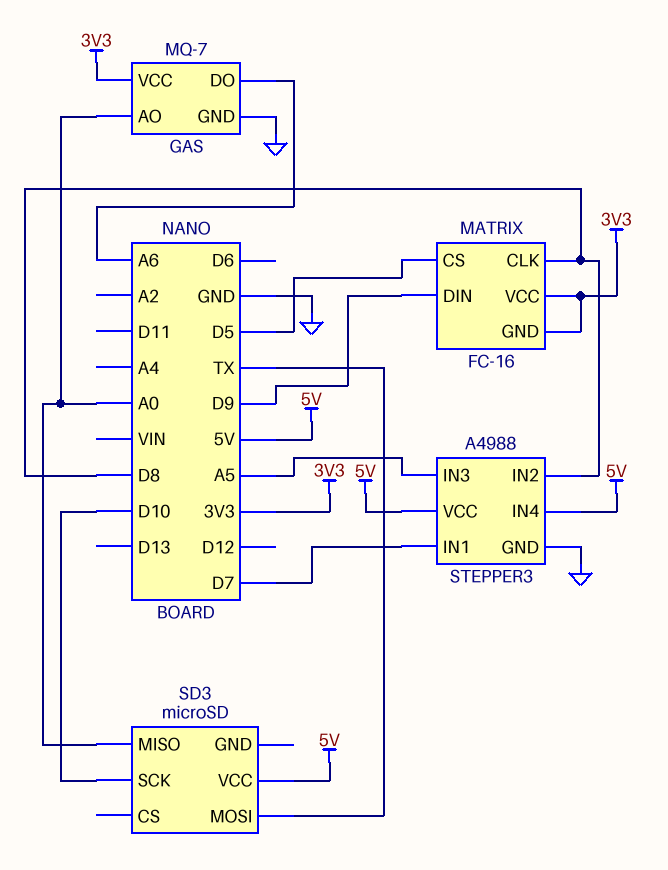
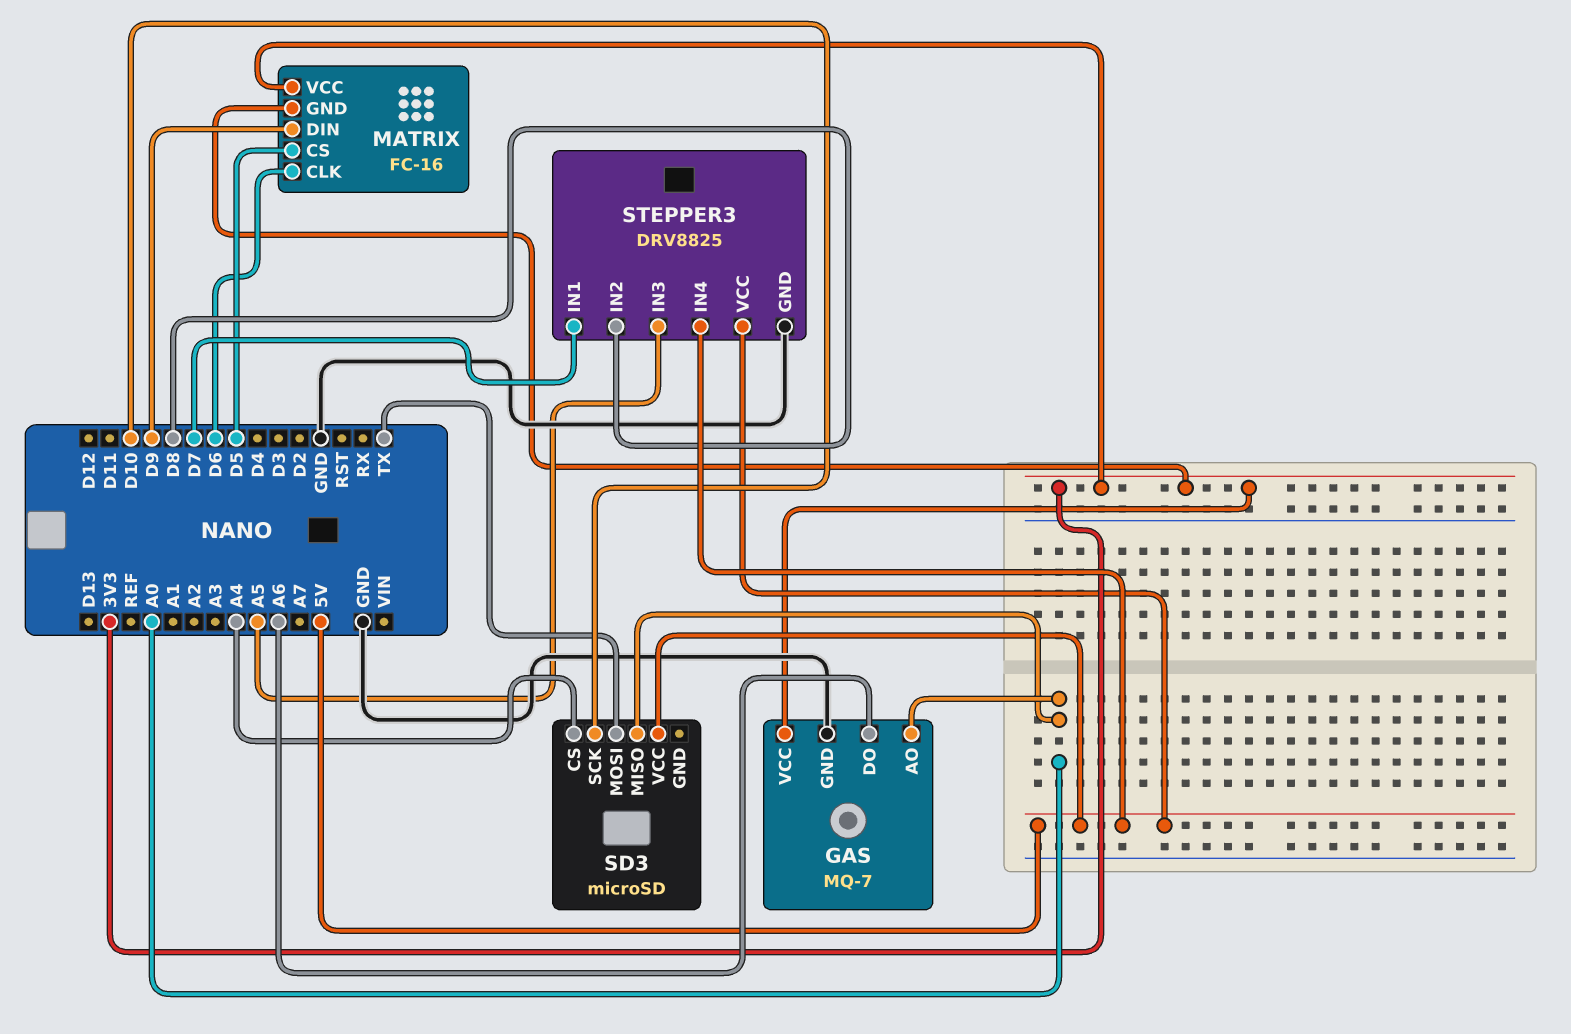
MATRIX pin CLK: D8 -> D6
SD3 pin CS: none -> A4
STEPPER3: A4988 -> DRV8825

